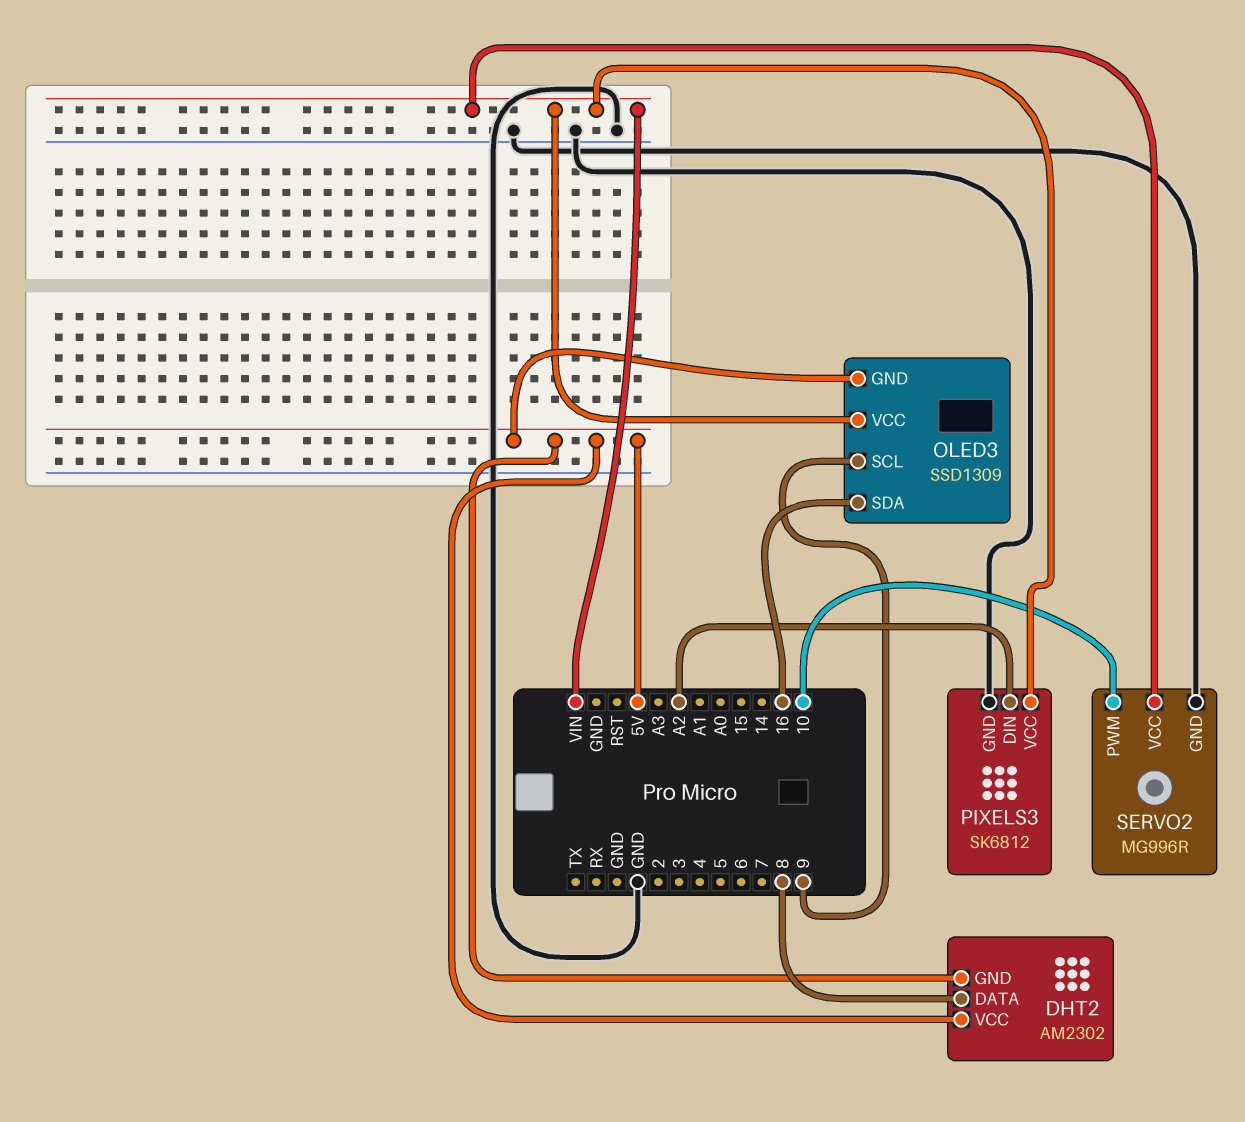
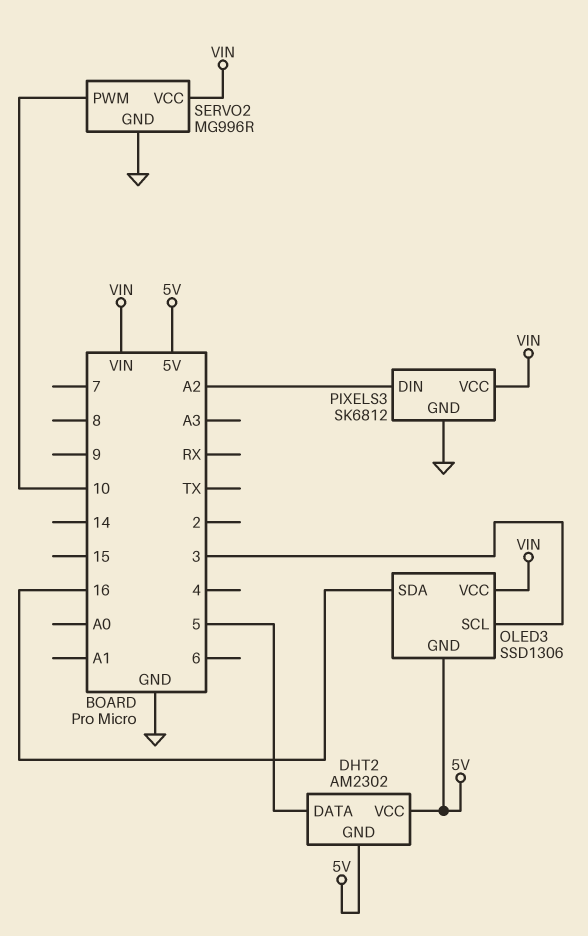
DHT2 pin DATA: 8 -> 5
OLED3: SSD1309 -> SSD1306
OLED3 pin SCL: 9 -> 3

